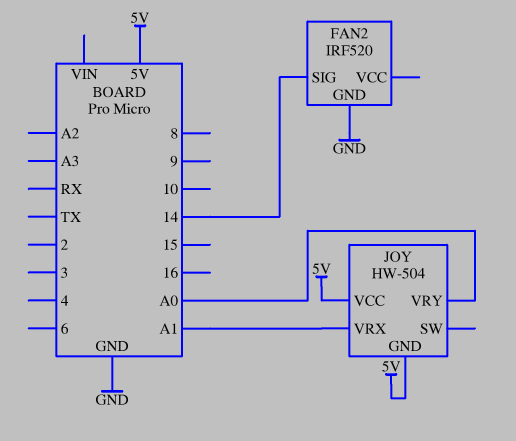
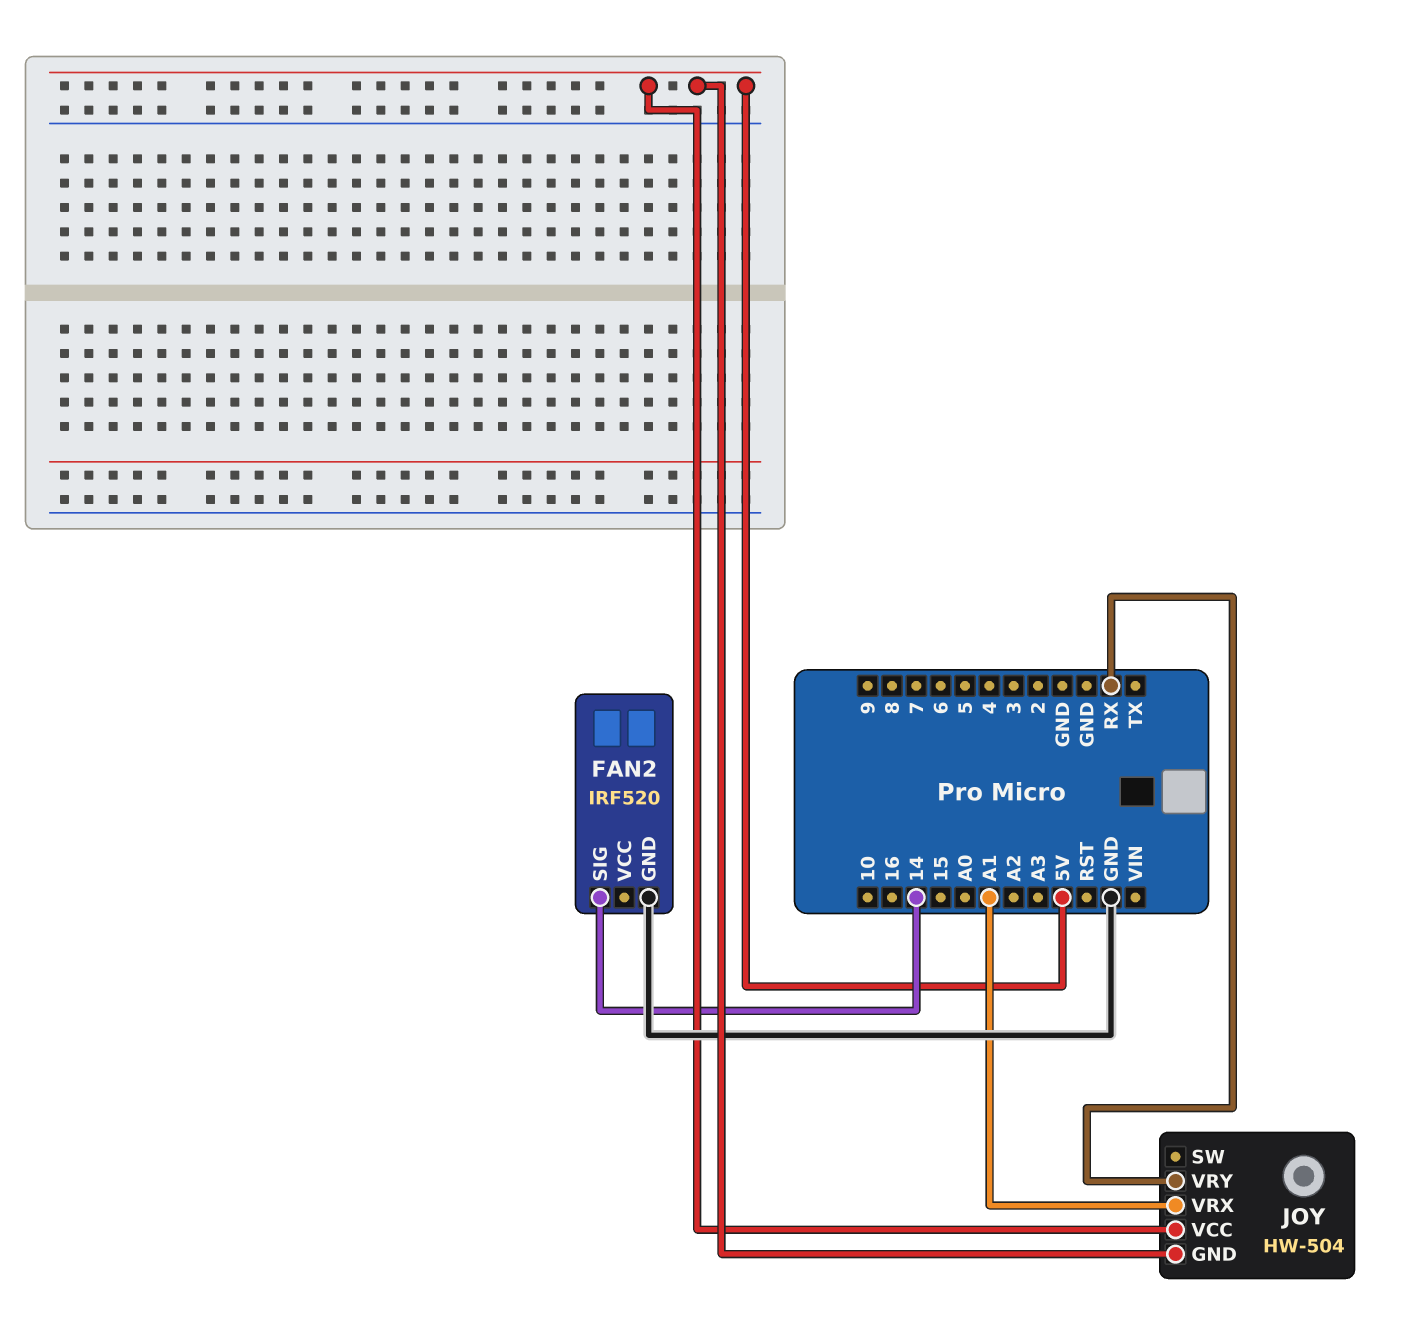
JOY pin VRY: A0 -> RX

